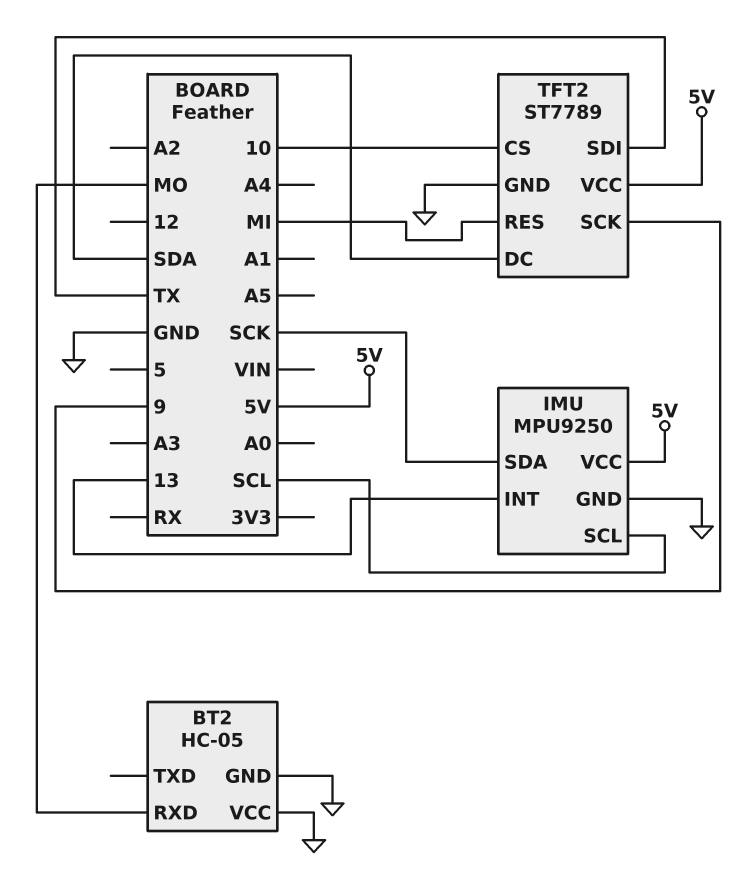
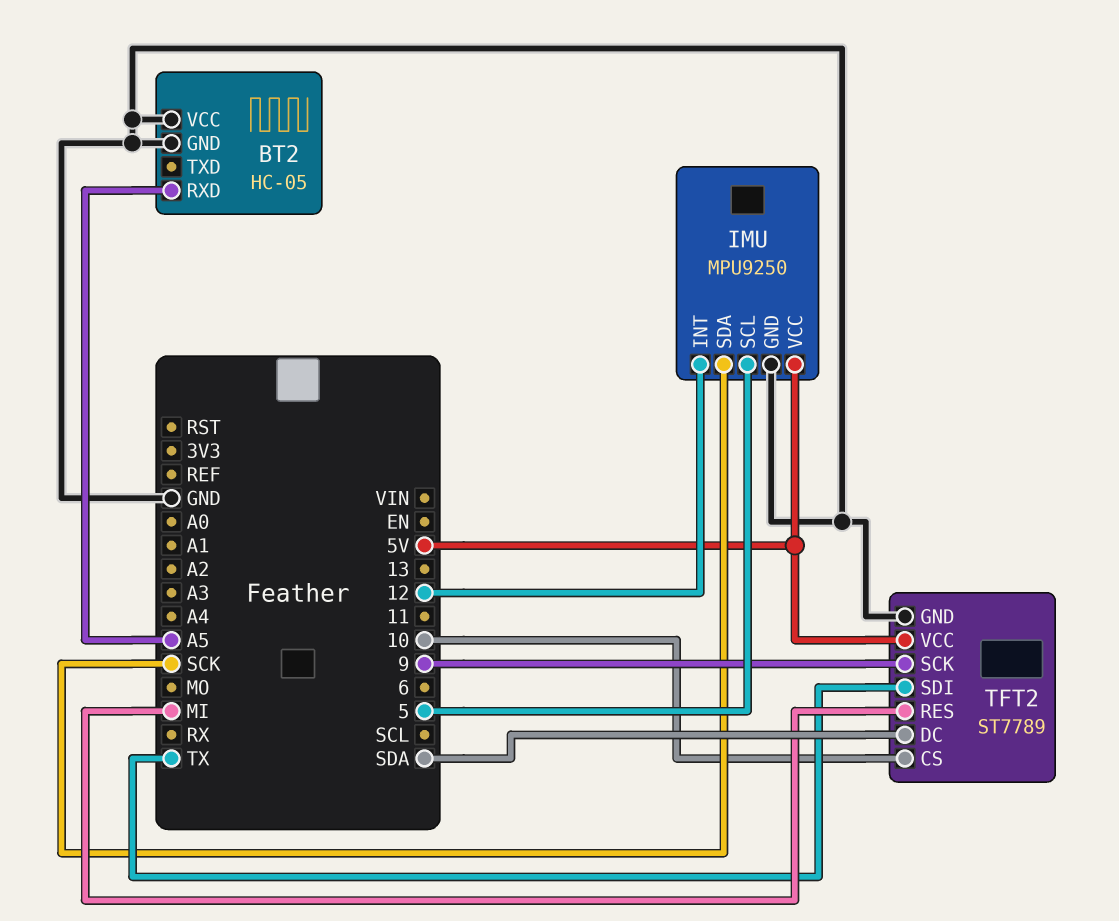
BT2 pin RXD: MO -> A5
IMU pin INT: 13 -> 12
IMU pin SCL: SCL -> 5

